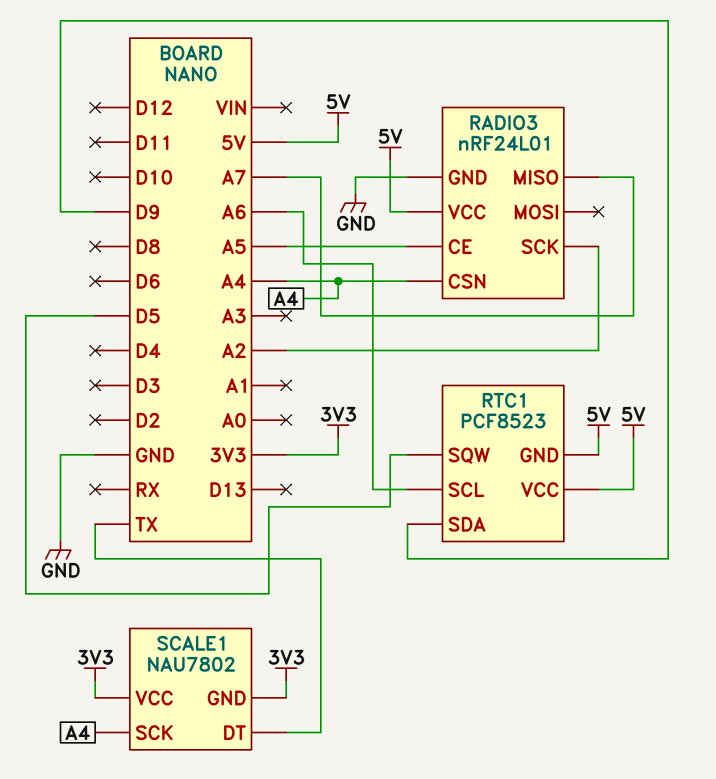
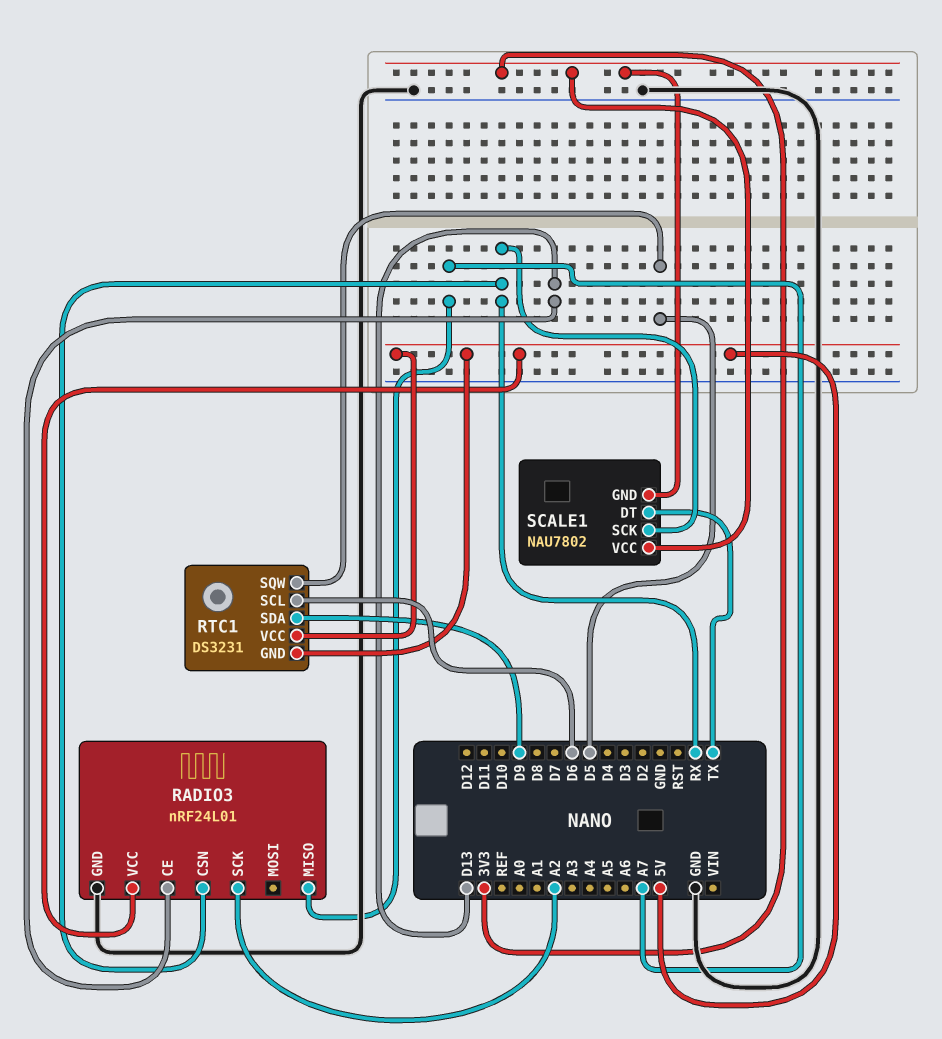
RADIO3 pin CE: A5 -> D13
RADIO3 pin CSN: A4 -> RX
RTC1: PCF8523 -> DS3231
RTC1 pin SCL: A6 -> D6
SCALE1 pin SCK: A4 -> RX

